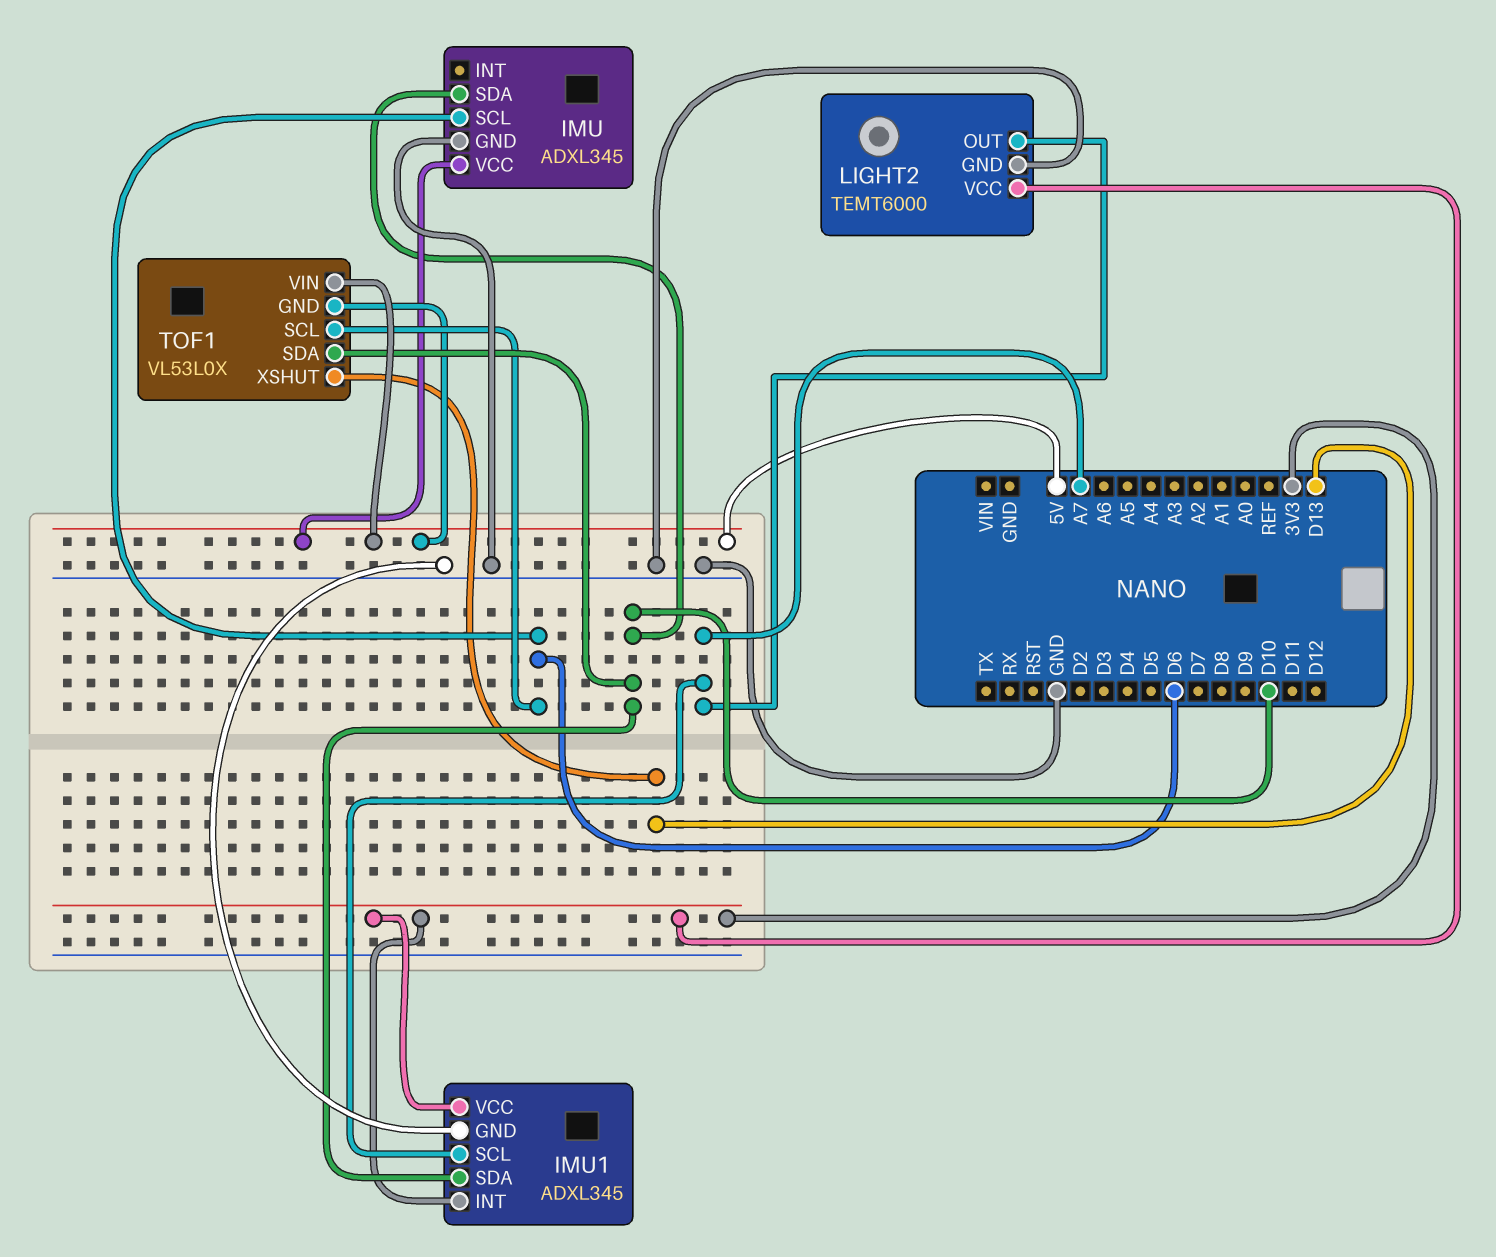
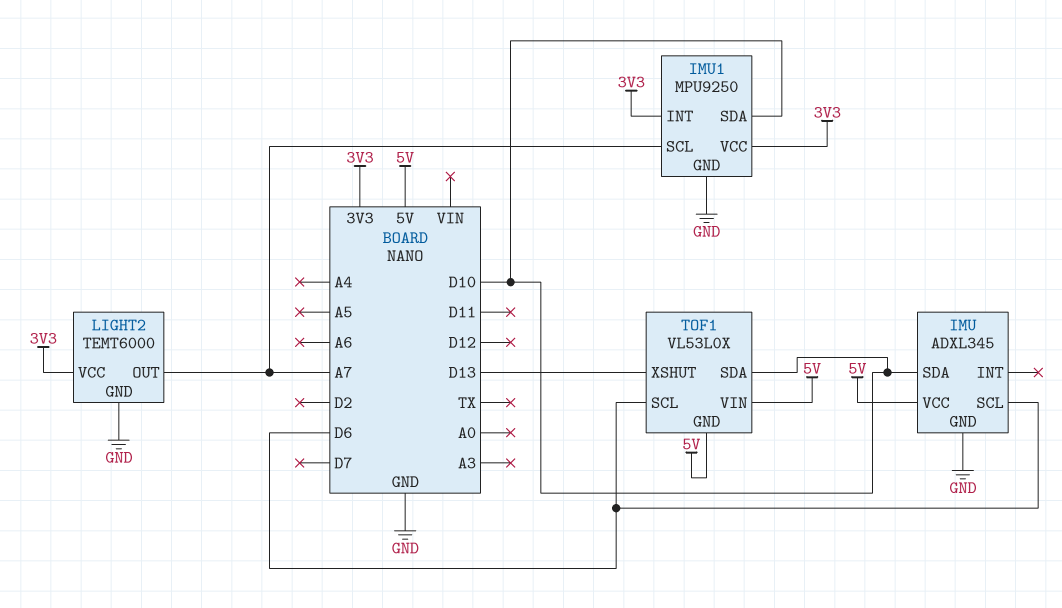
IMU1: ADXL345 -> MPU9250

